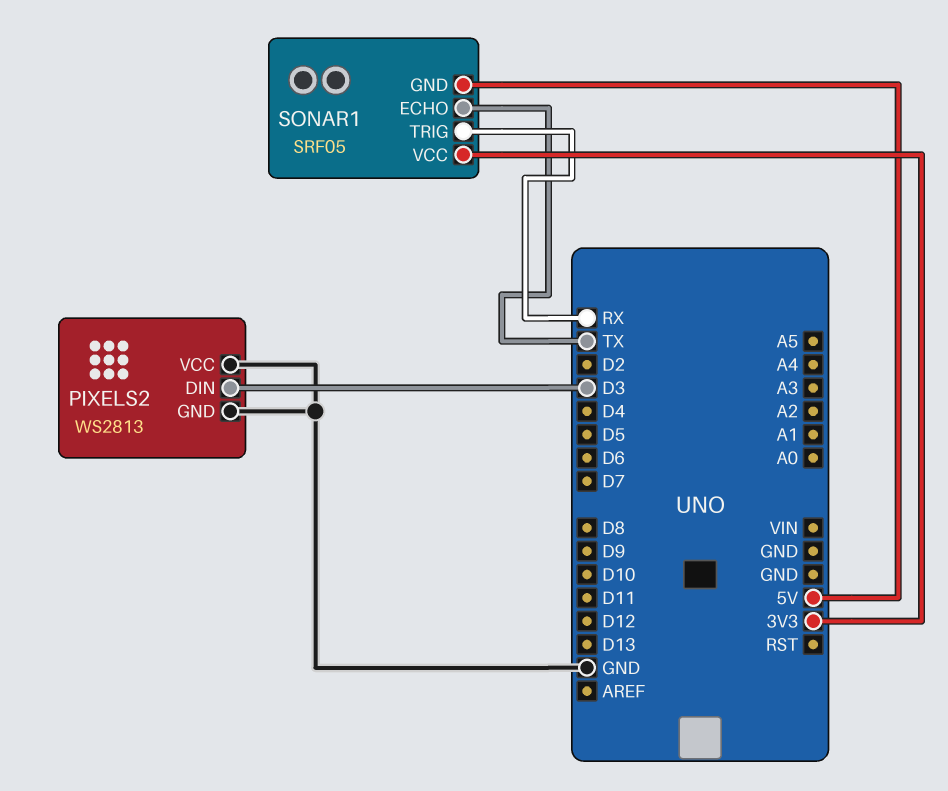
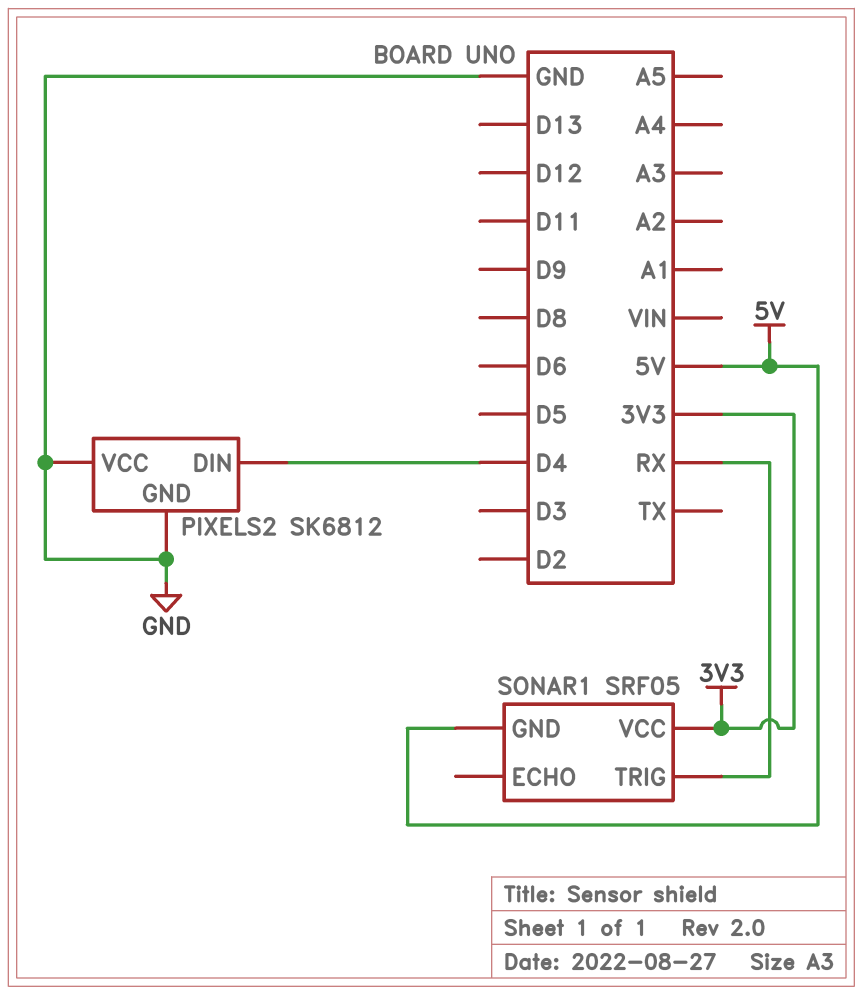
PIXELS2: WS2813 -> SK6812
PIXELS2 pin DIN: D3 -> D4
SONAR1 pin ECHO: TX -> none

